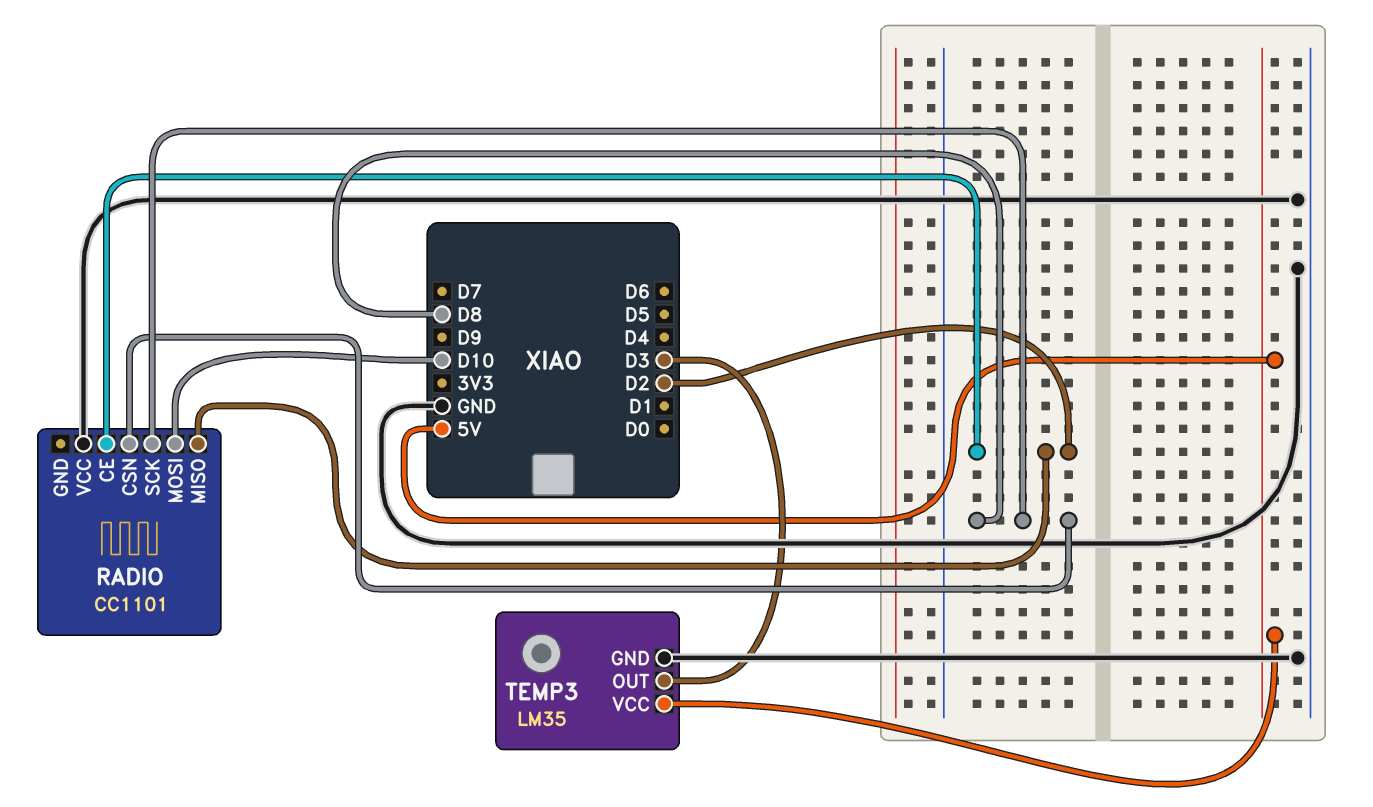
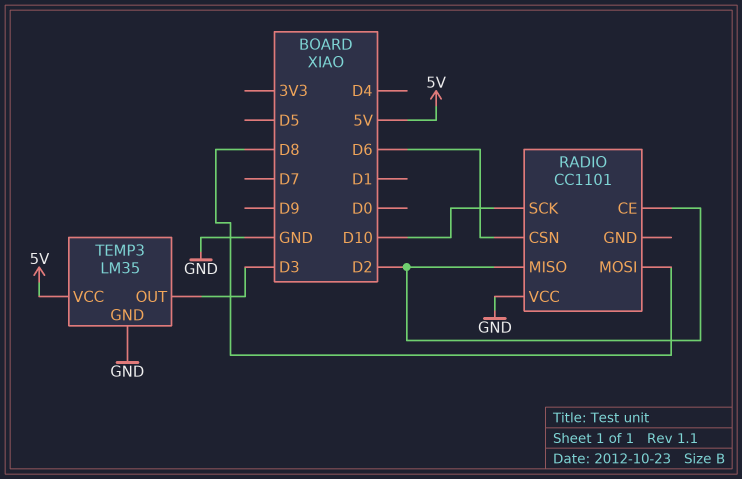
RADIO pin CSN: D8 -> D6
RADIO pin MOSI: D10 -> D8
RADIO pin SCK: D8 -> D10

